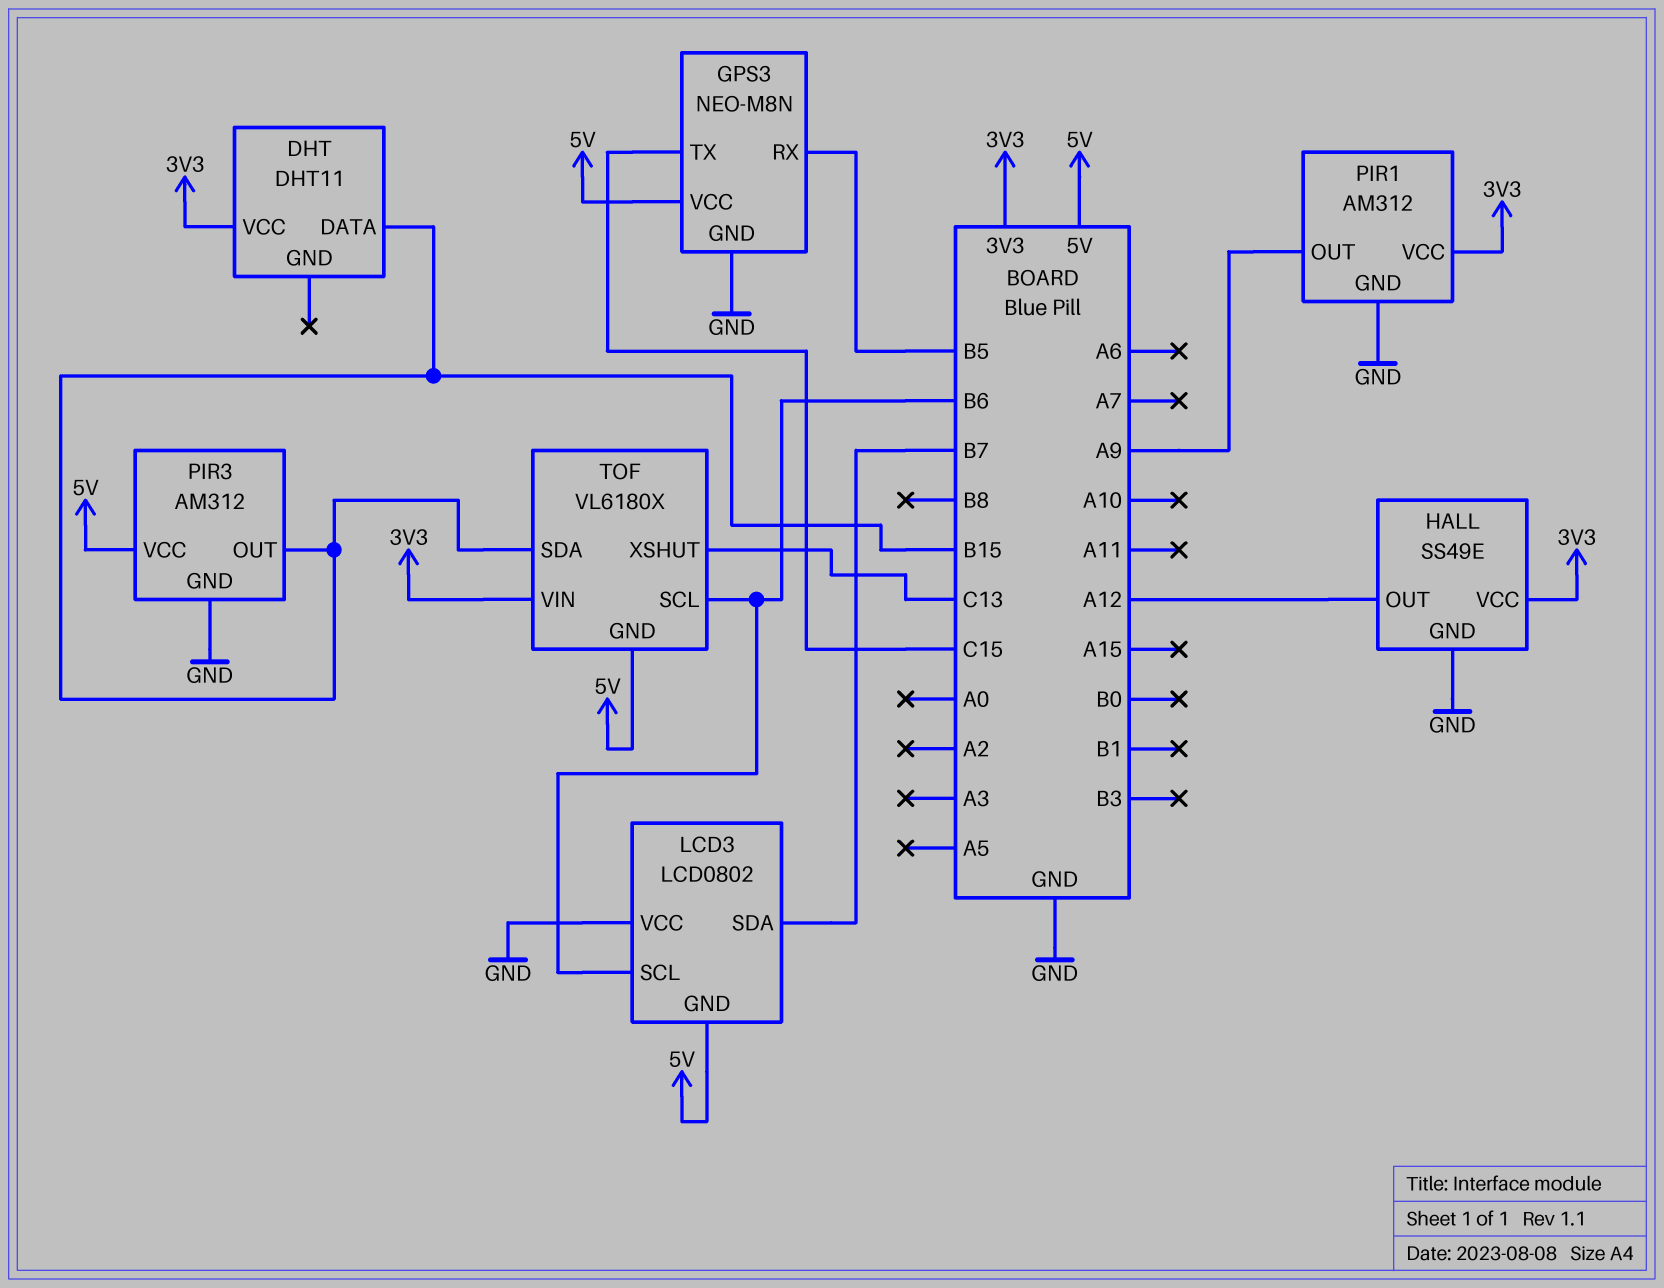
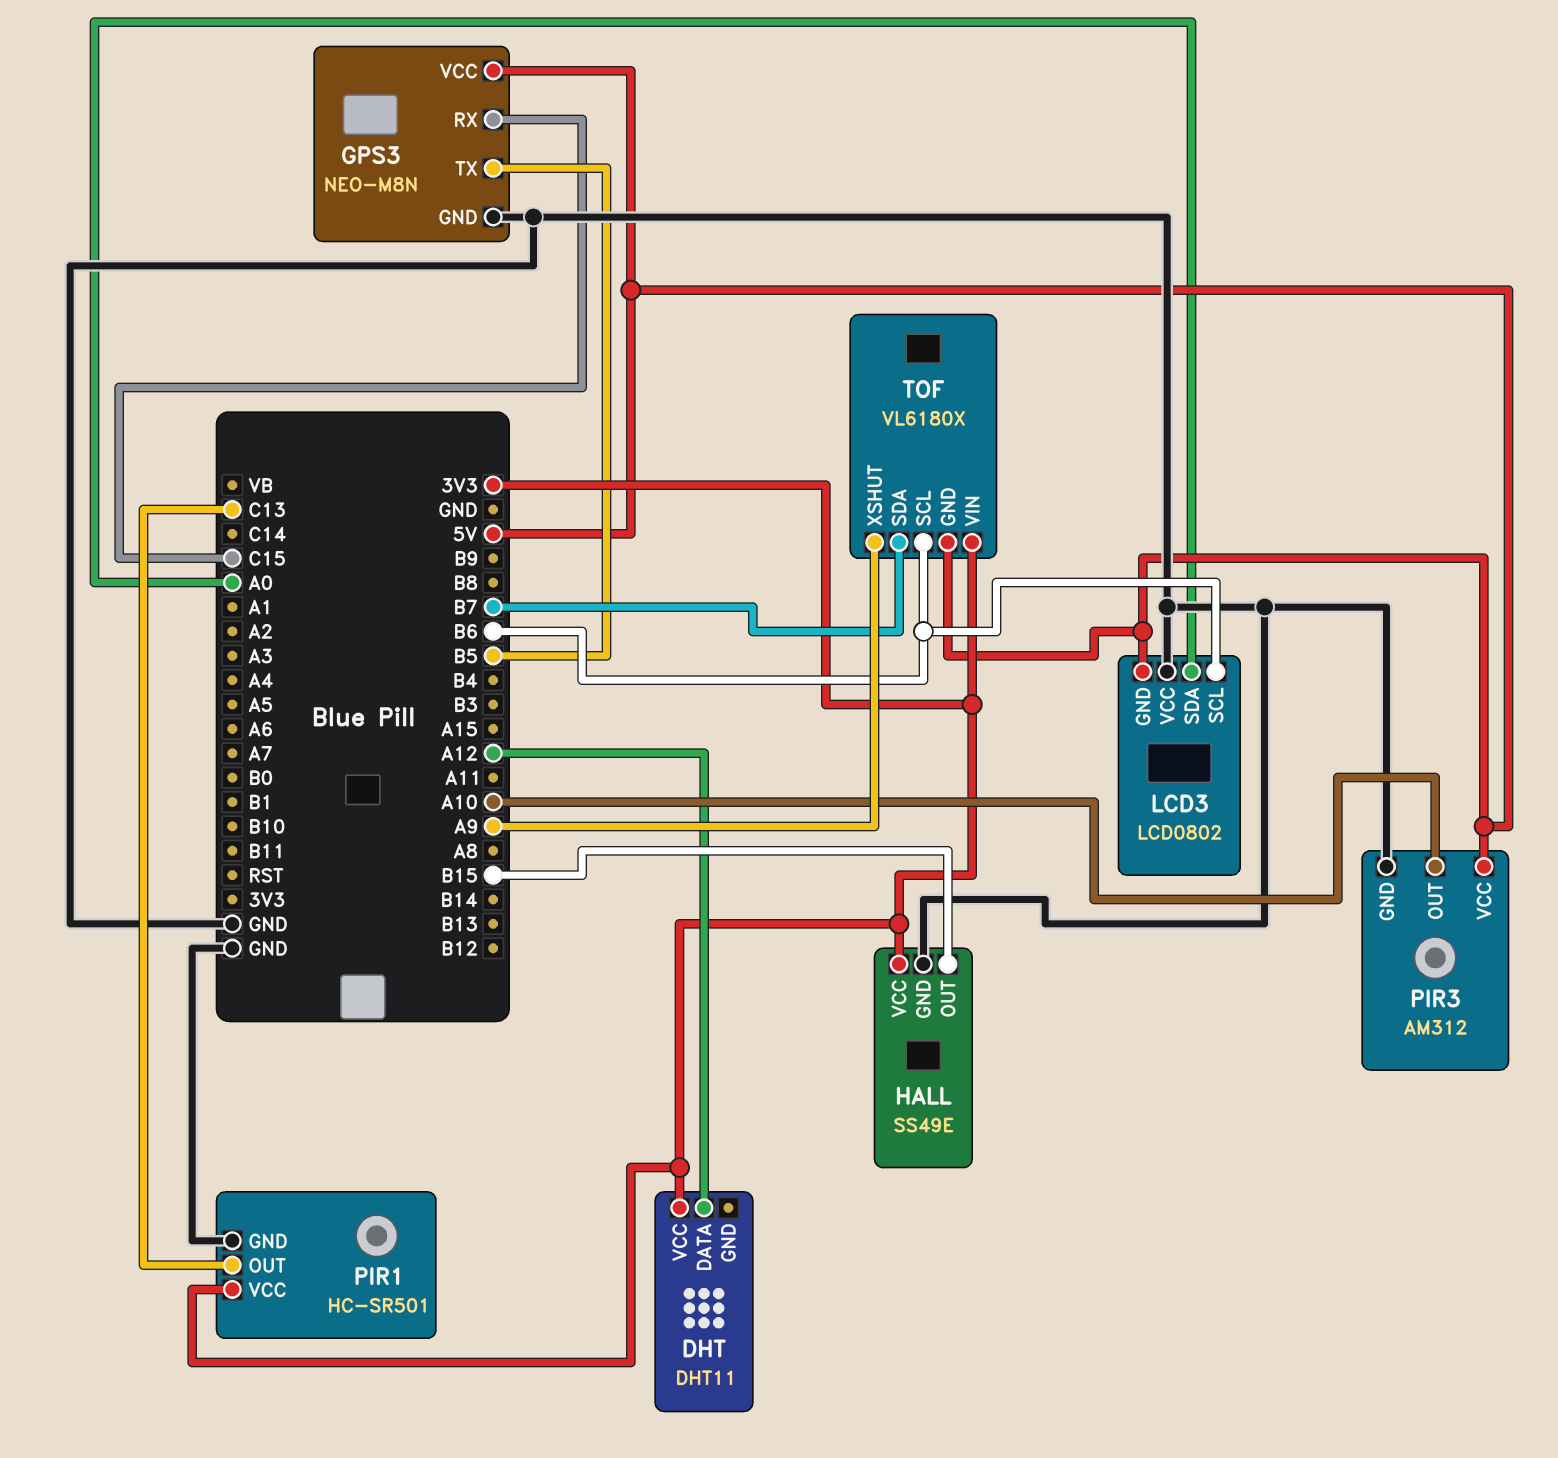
DHT pin DATA: B15 -> A12
GPS3 pin RX: B5 -> C15
GPS3 pin TX: C15 -> B5
HALL pin OUT: A12 -> B15
LCD3 pin SDA: B7 -> A0
PIR1: AM312 -> HC-SR501
PIR1 pin OUT: A9 -> C13
PIR3 pin OUT: B15 -> A10
TOF pin SDA: B15 -> B7
TOF pin XSHUT: C13 -> A9

